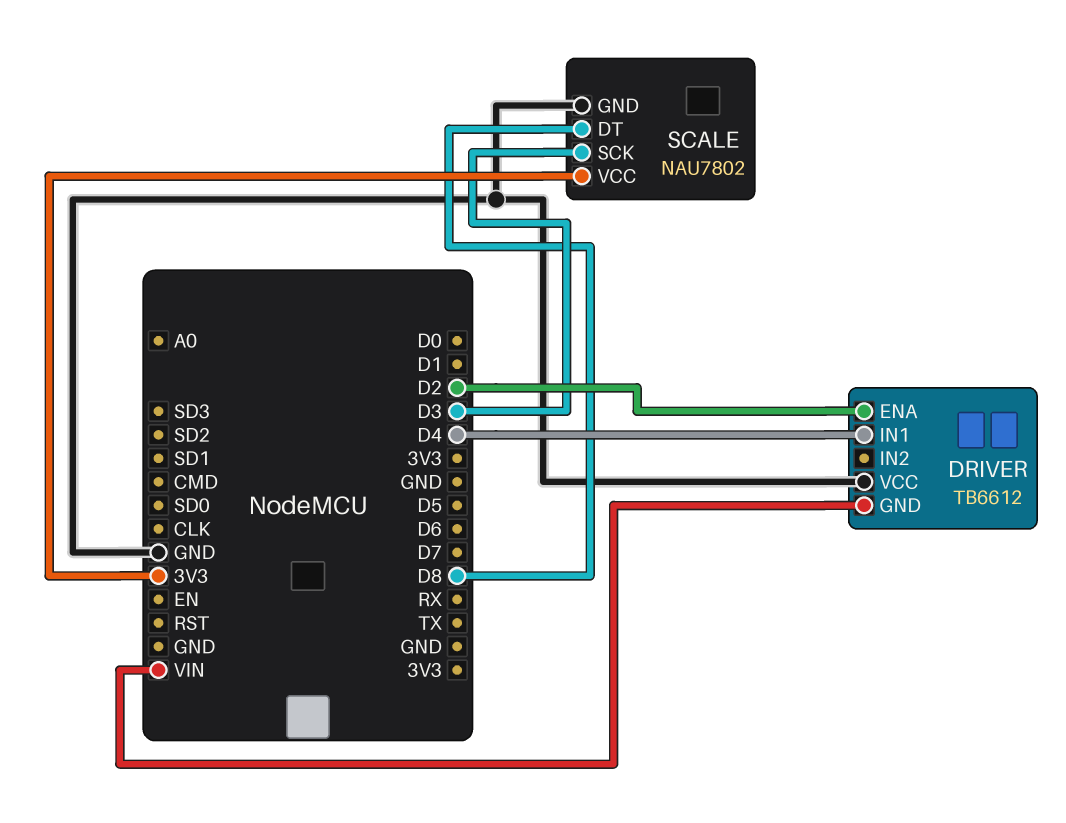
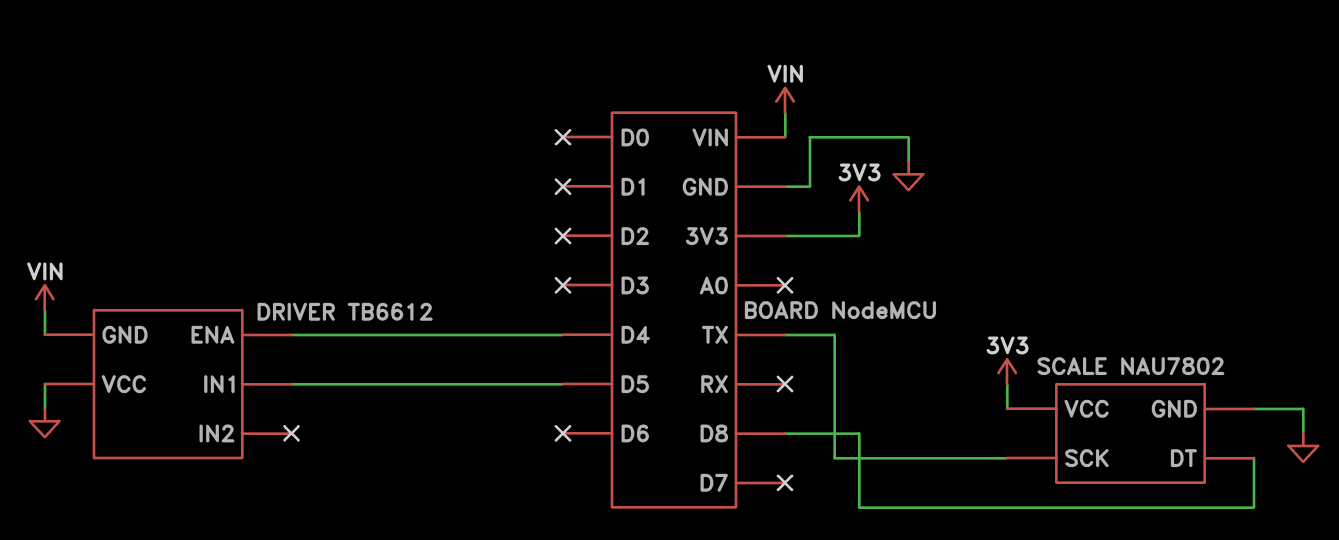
DRIVER pin ENA: D2 -> D4
DRIVER pin IN1: D4 -> D5
SCALE pin SCK: D3 -> TX

